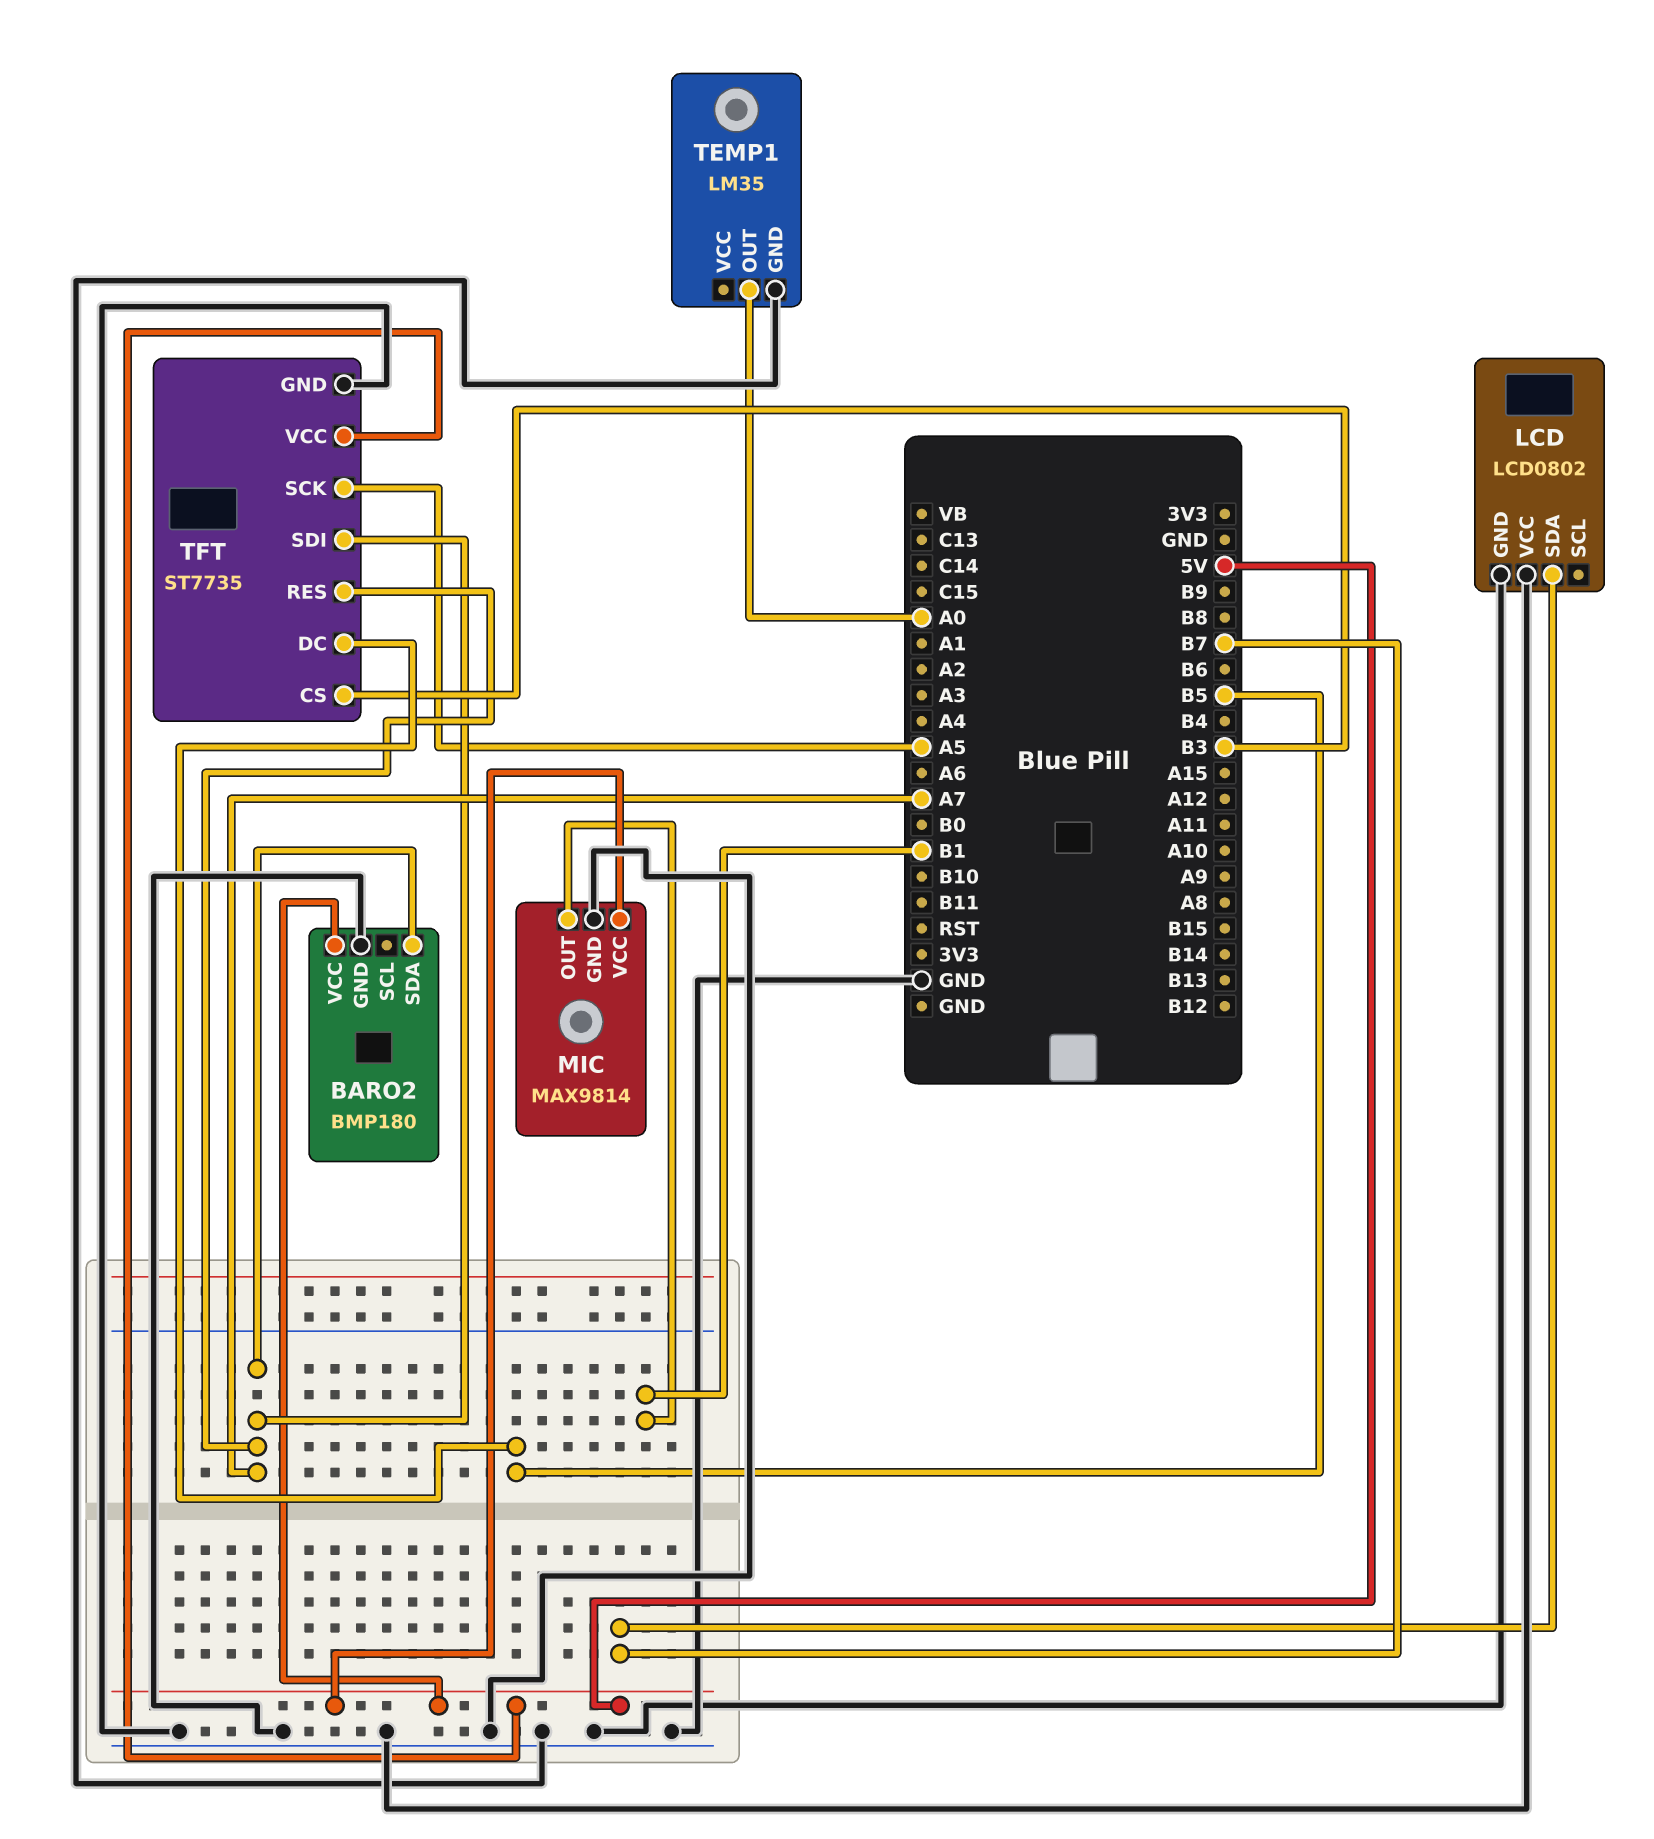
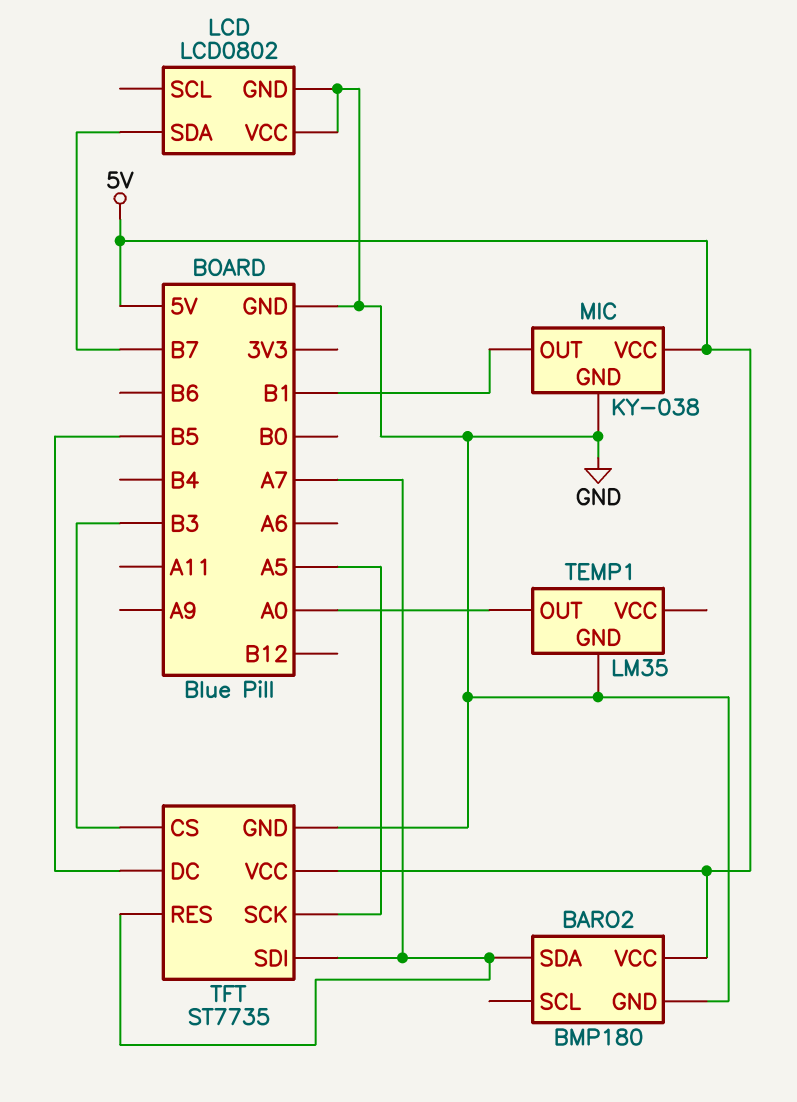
MIC: MAX9814 -> KY-038

